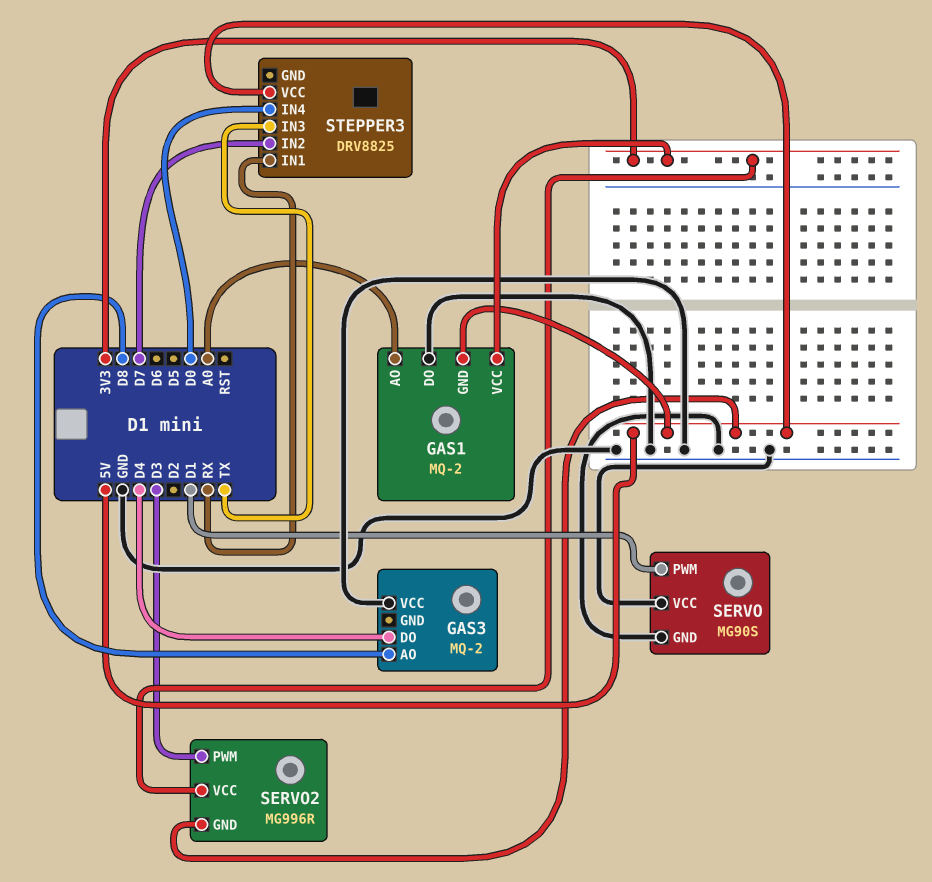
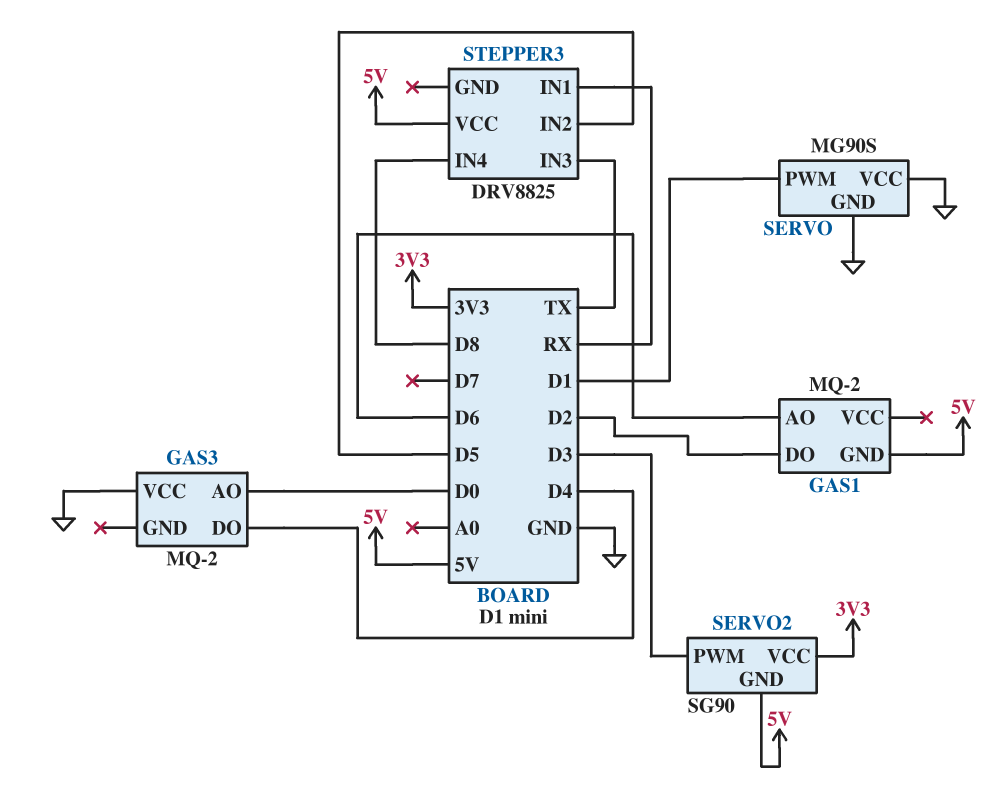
GAS1 pin AO: A0 -> D6
GAS1 pin DO: GND -> D2
GAS1 pin VCC: 3V3 -> none
GAS3 pin AO: D8 -> D0
SERVO2: MG996R -> SG90
STEPPER3 pin IN2: D7 -> D5
STEPPER3 pin IN4: D0 -> D8

